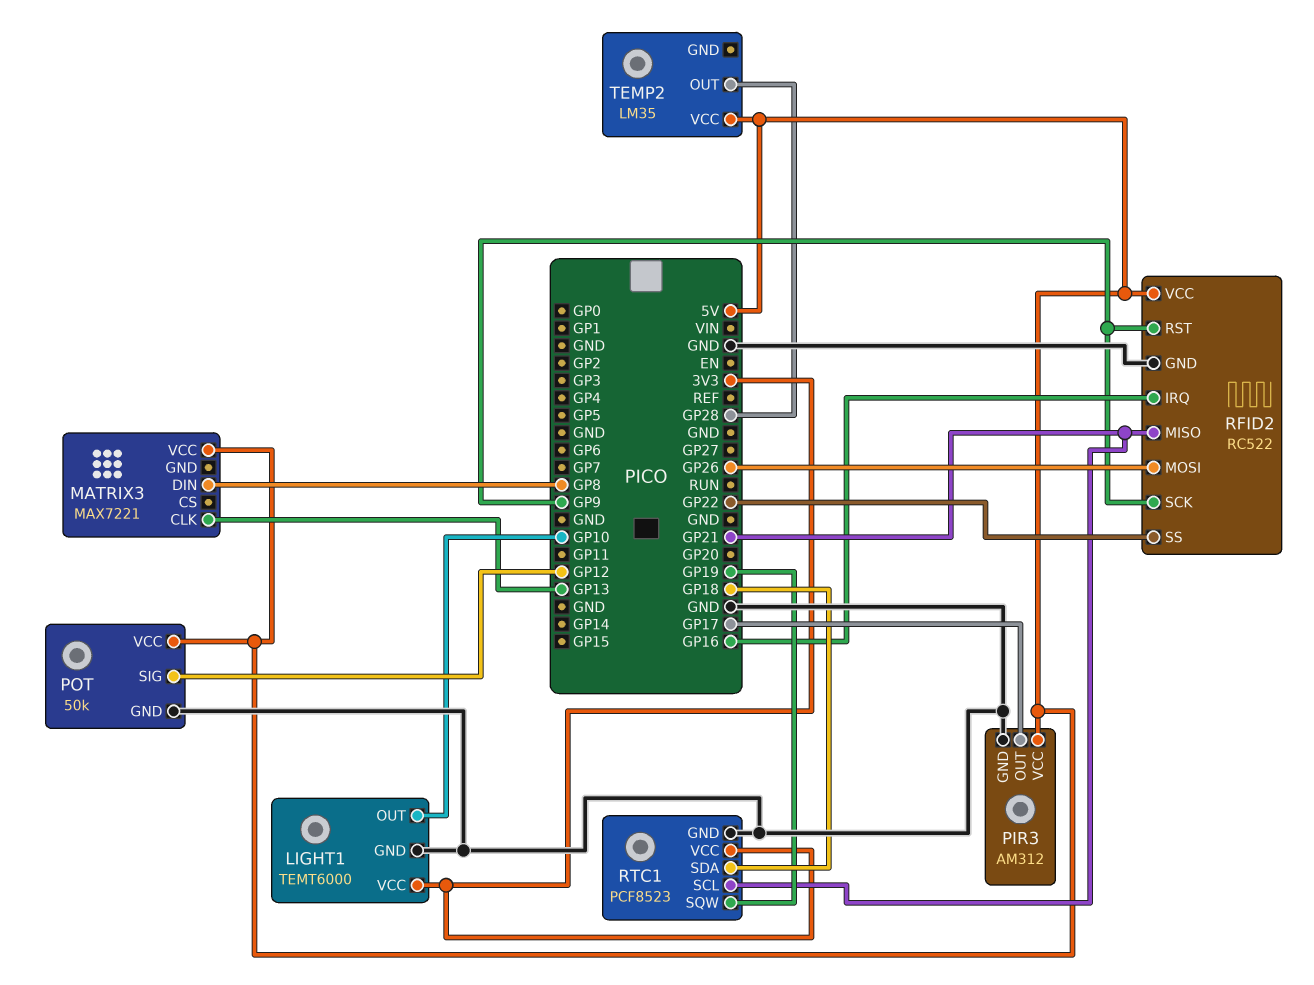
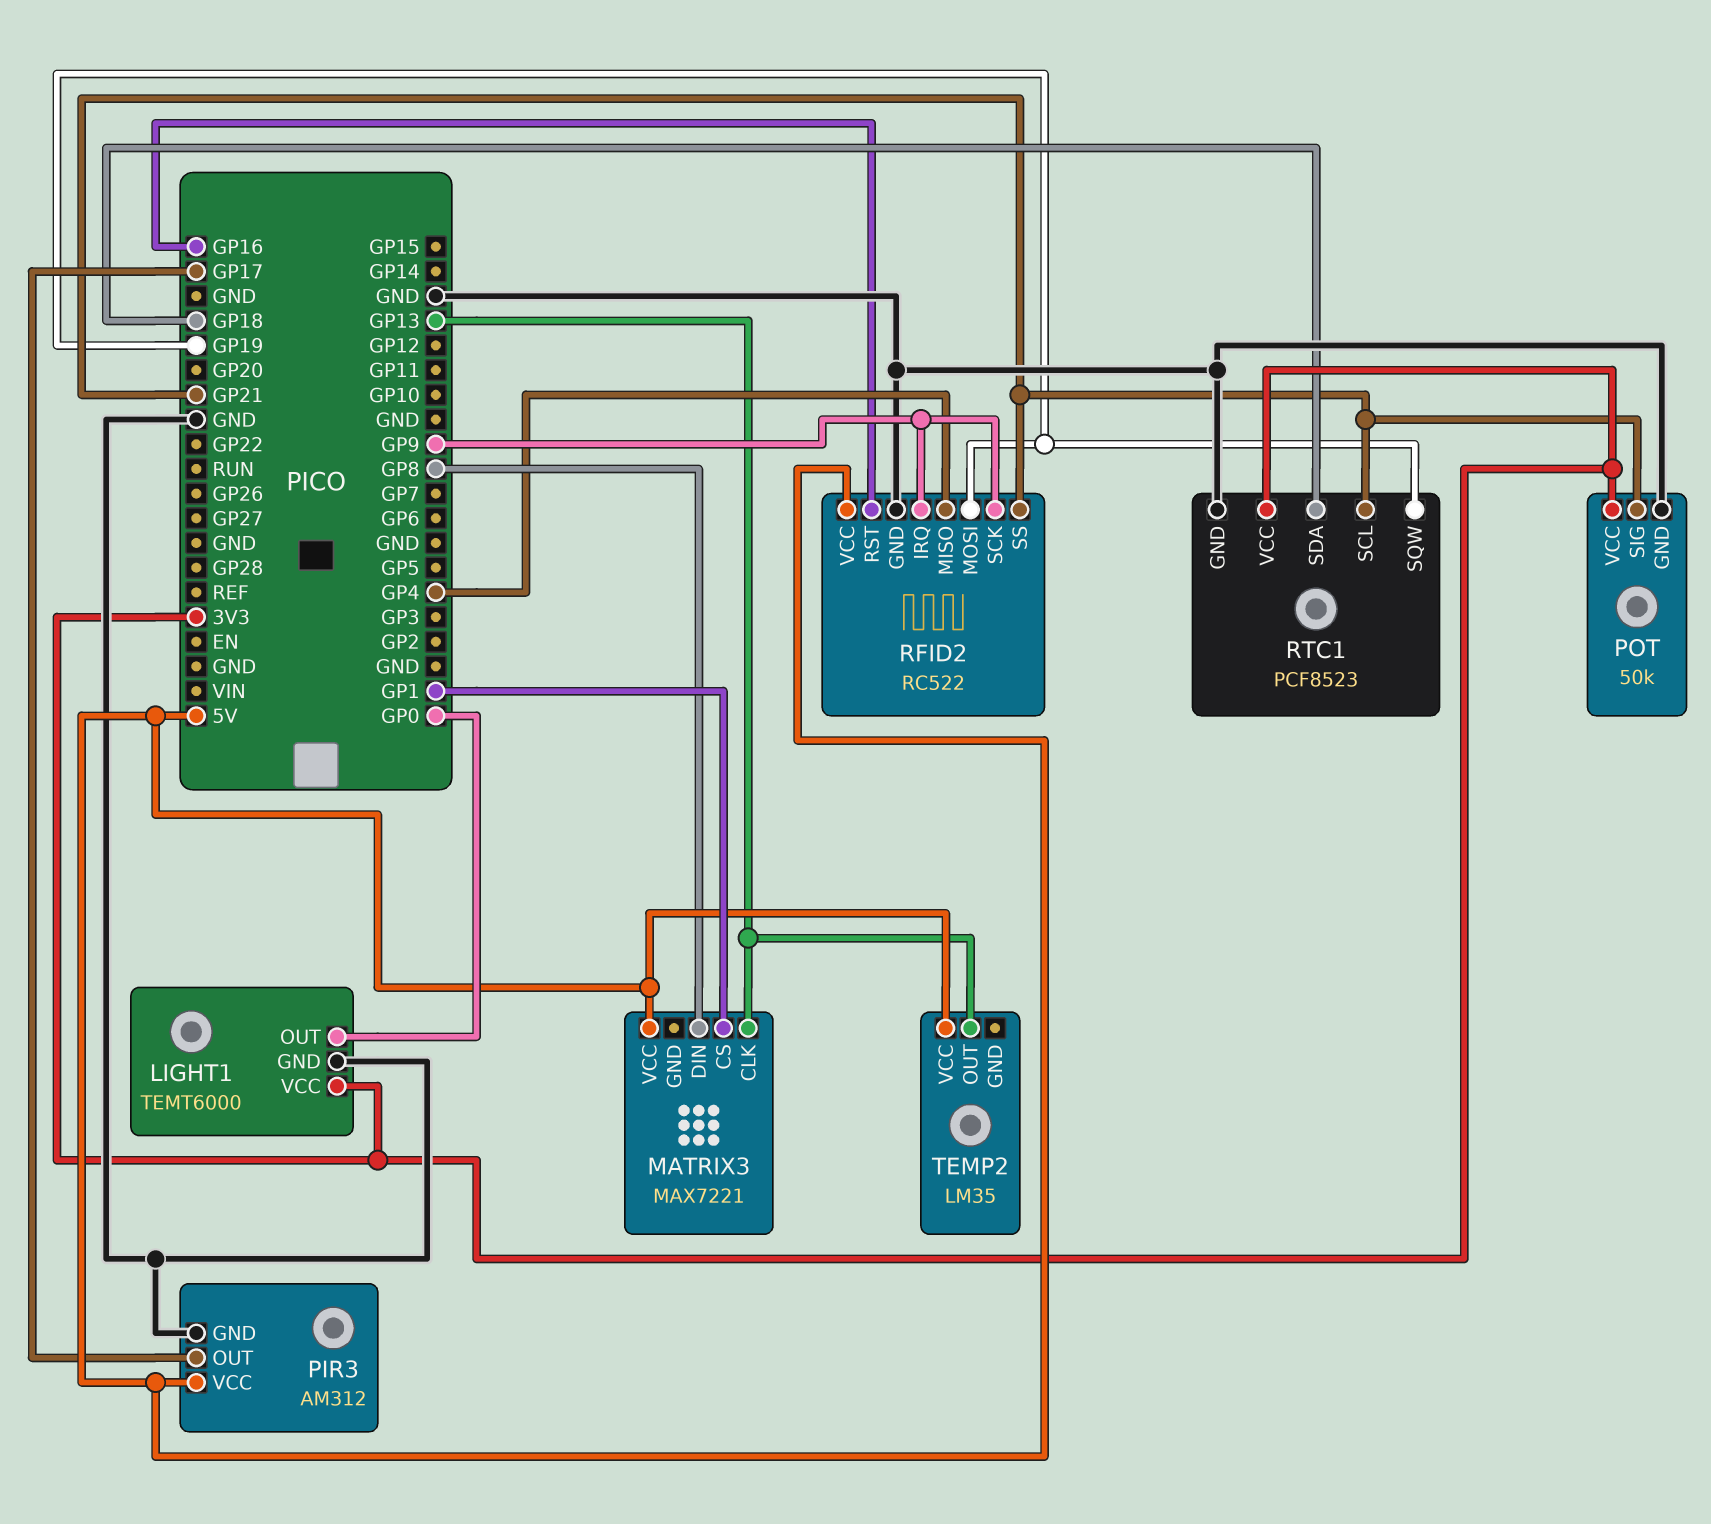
LIGHT1 pin OUT: GP10 -> GP0
MATRIX3 pin CS: none -> GP1
POT pin SIG: GP12 -> GP21
POT pin VCC: 5V -> 3V3
RFID2 pin IRQ: GP16 -> GP9
RFID2 pin MISO: GP21 -> GP4
RFID2 pin MOSI: GP26 -> GP19
RFID2 pin RST: GP9 -> GP16
RFID2 pin SS: GP22 -> GP21
TEMP2 pin OUT: GP28 -> GP13

